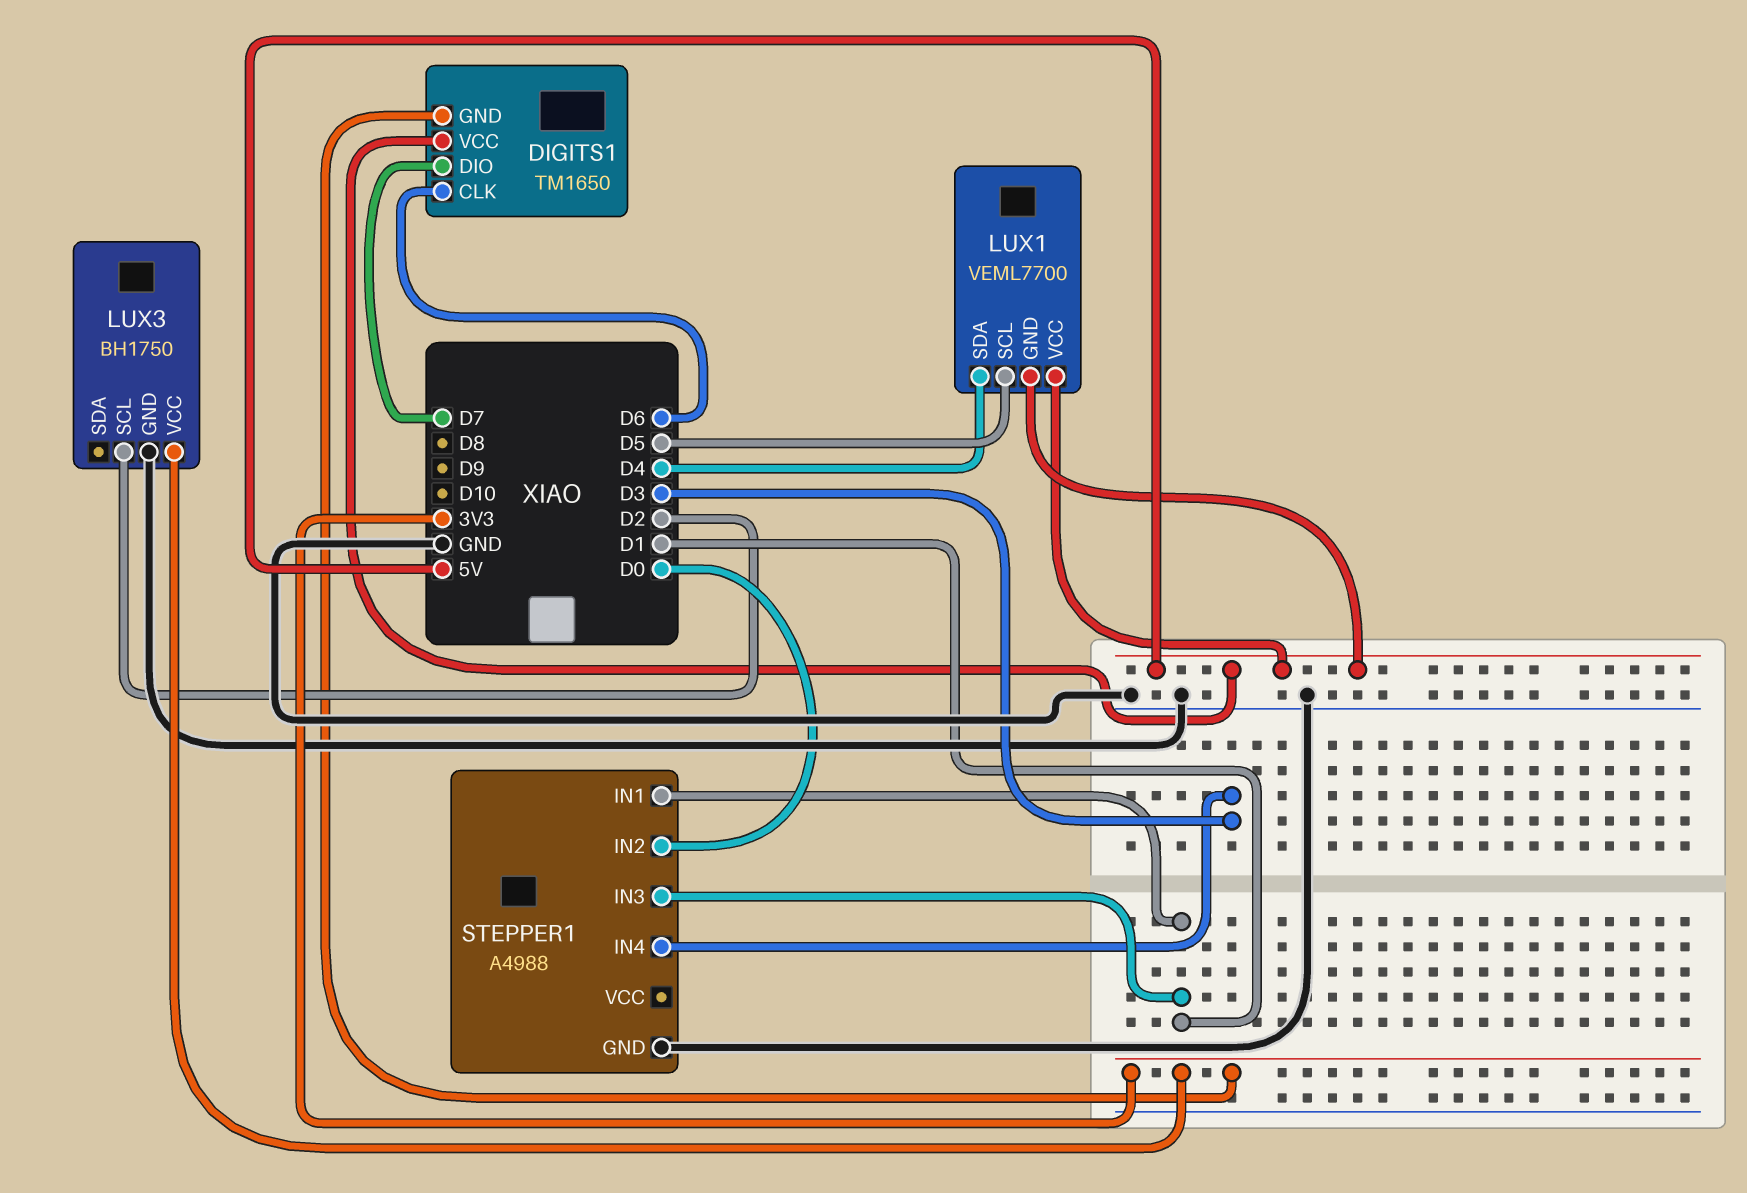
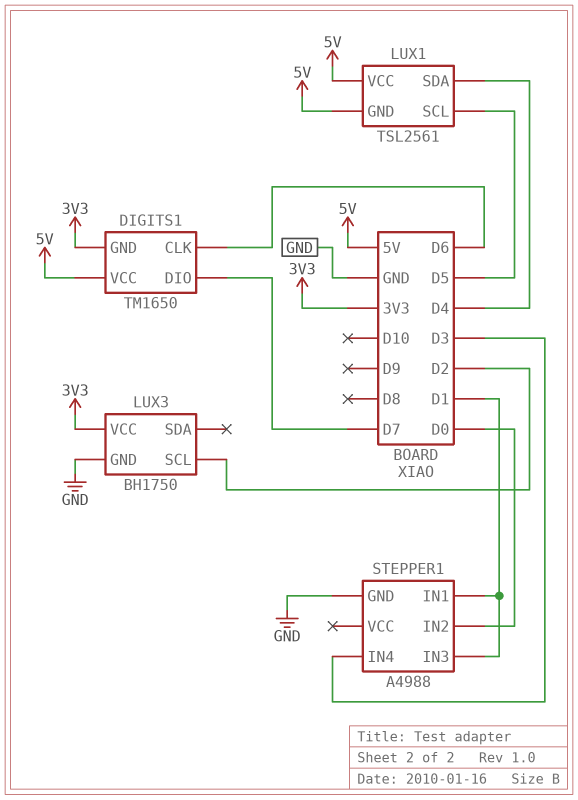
LUX1: VEML7700 -> TSL2561

